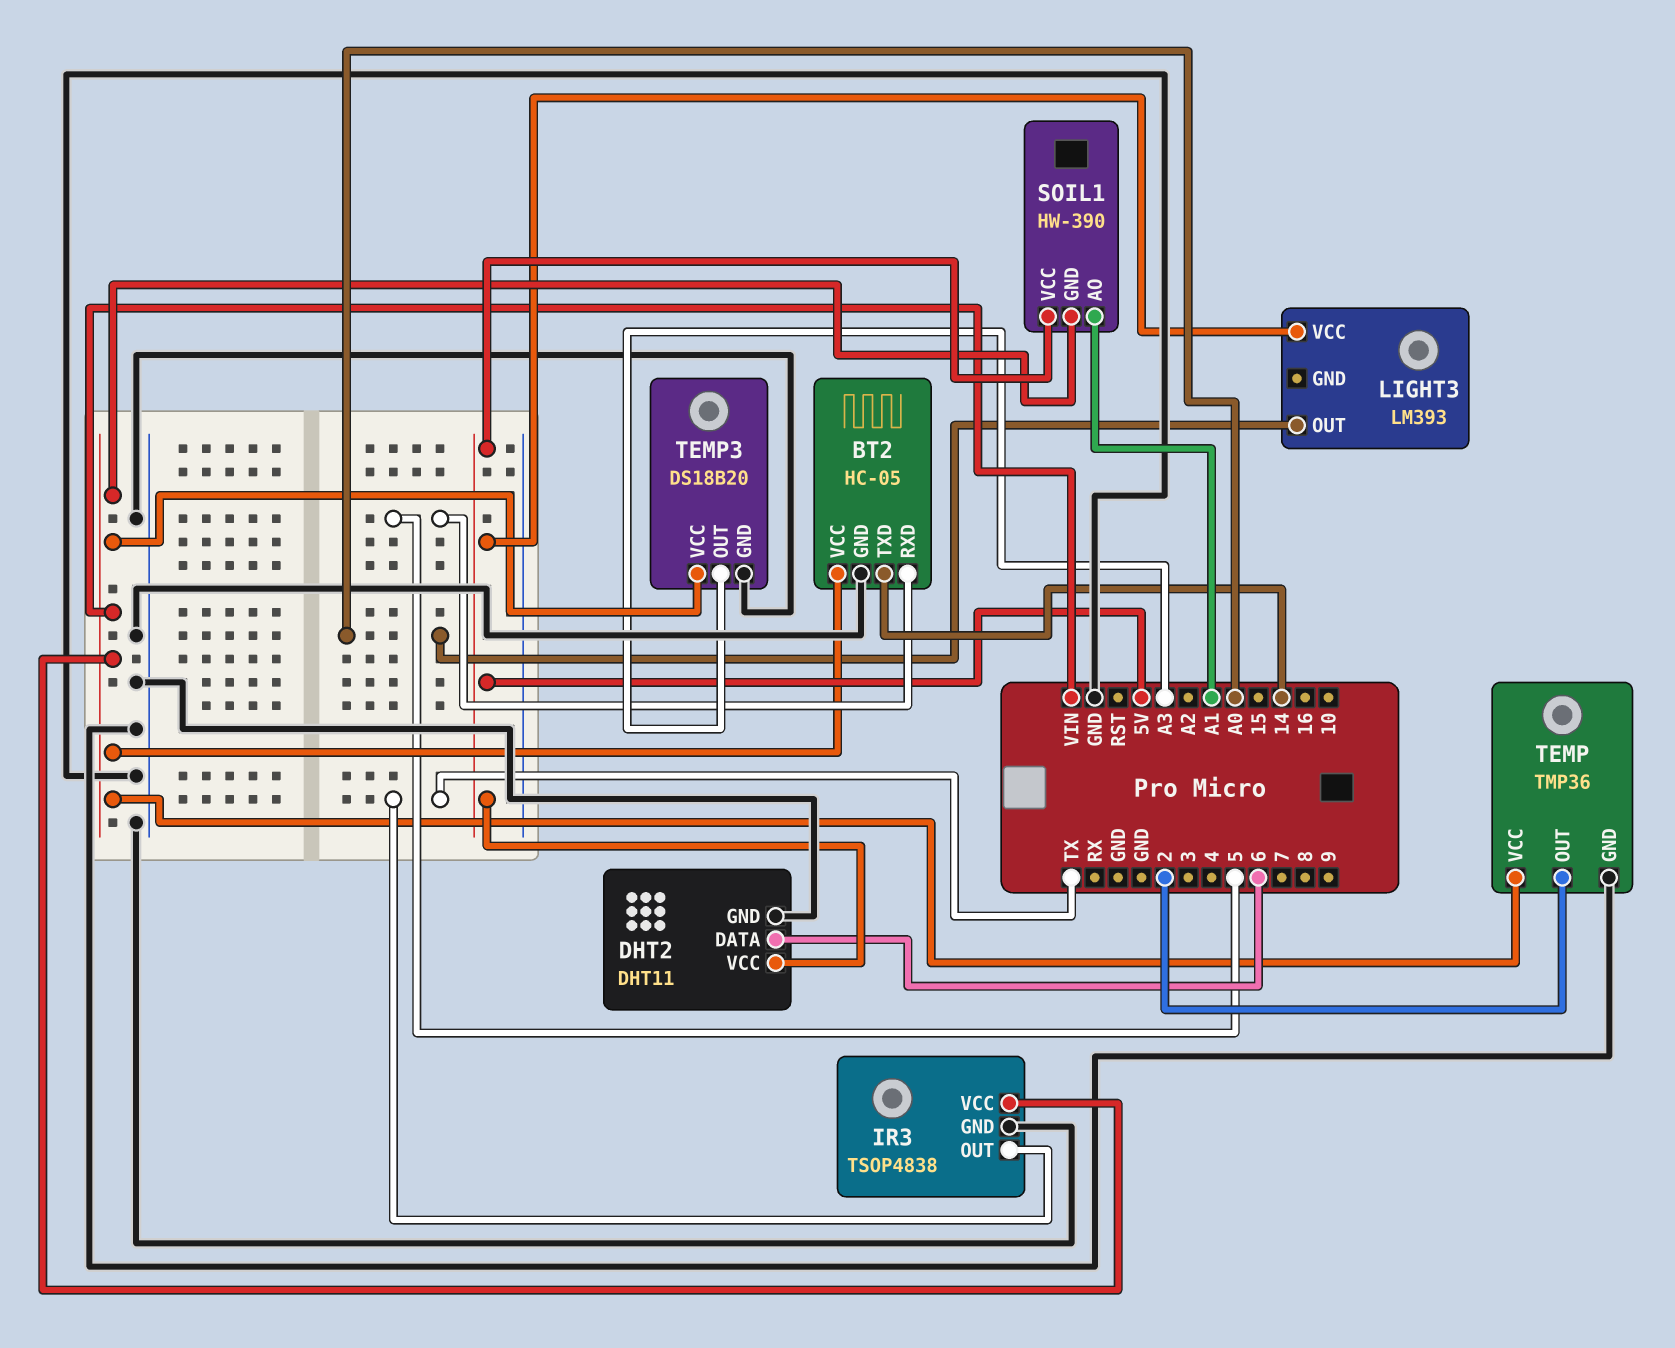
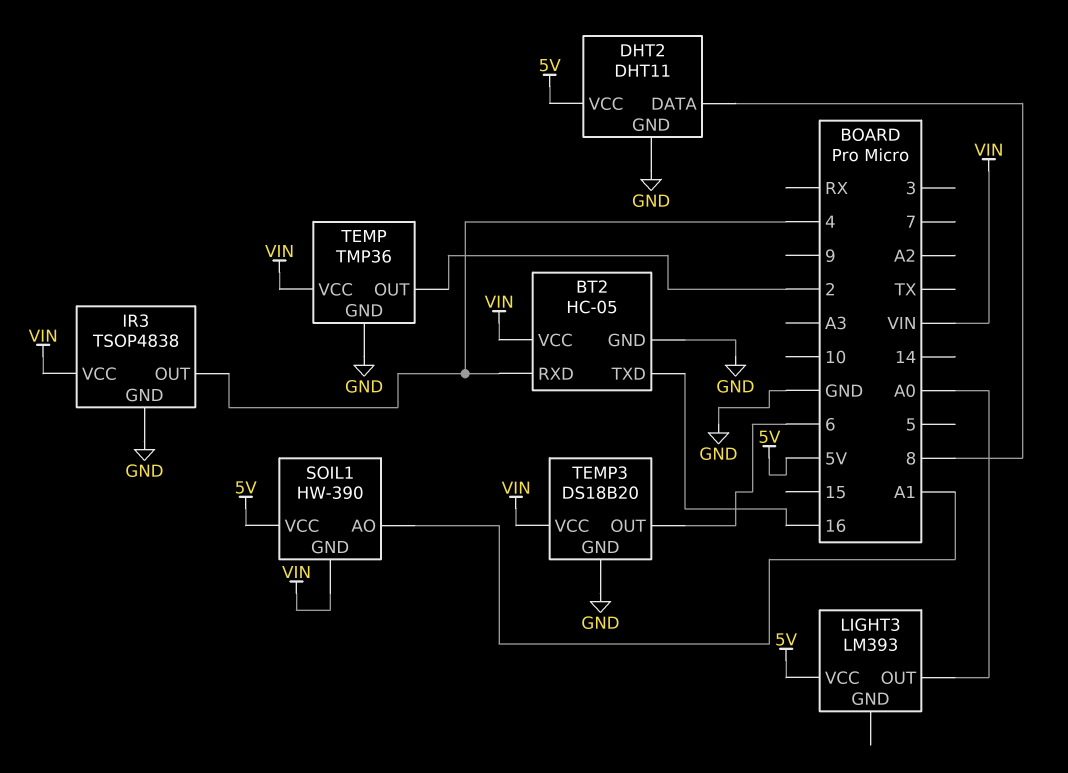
BT2 pin RXD: 5 -> 4
BT2 pin TXD: 14 -> 16
DHT2 pin DATA: 6 -> 8
IR3 pin OUT: TX -> 4
TEMP3 pin OUT: A3 -> 6

